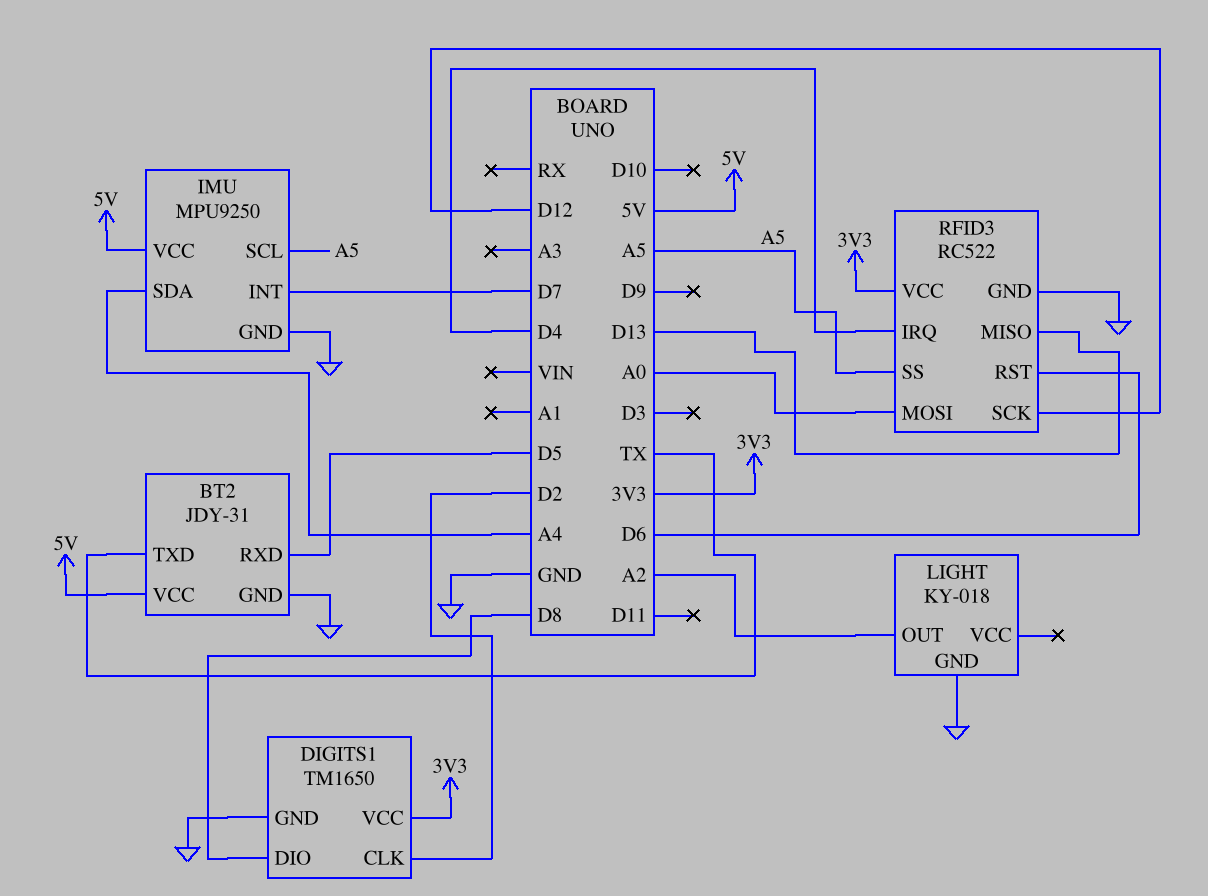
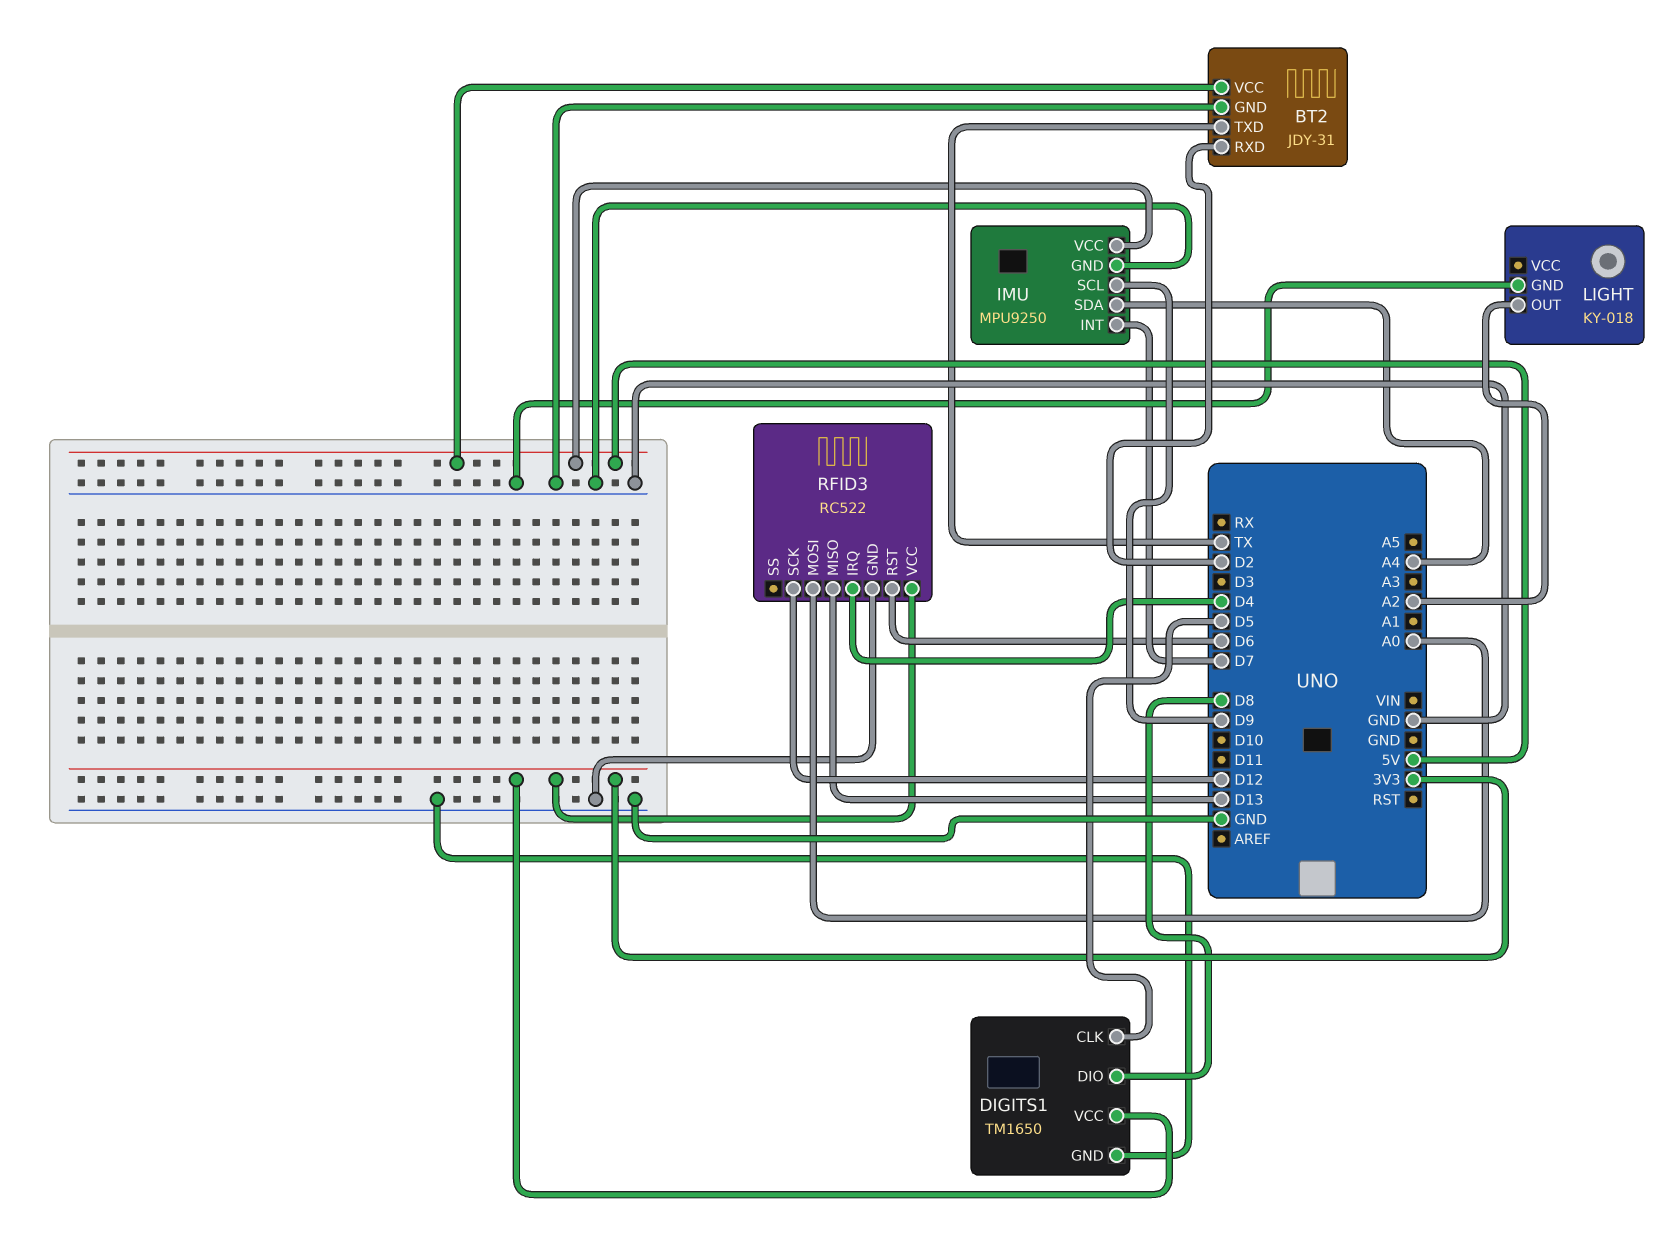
BT2 pin RXD: D5 -> D2
DIGITS1 pin CLK: D2 -> D5
IMU pin SCL: A5 -> D9
RFID3 pin SS: A5 -> none

